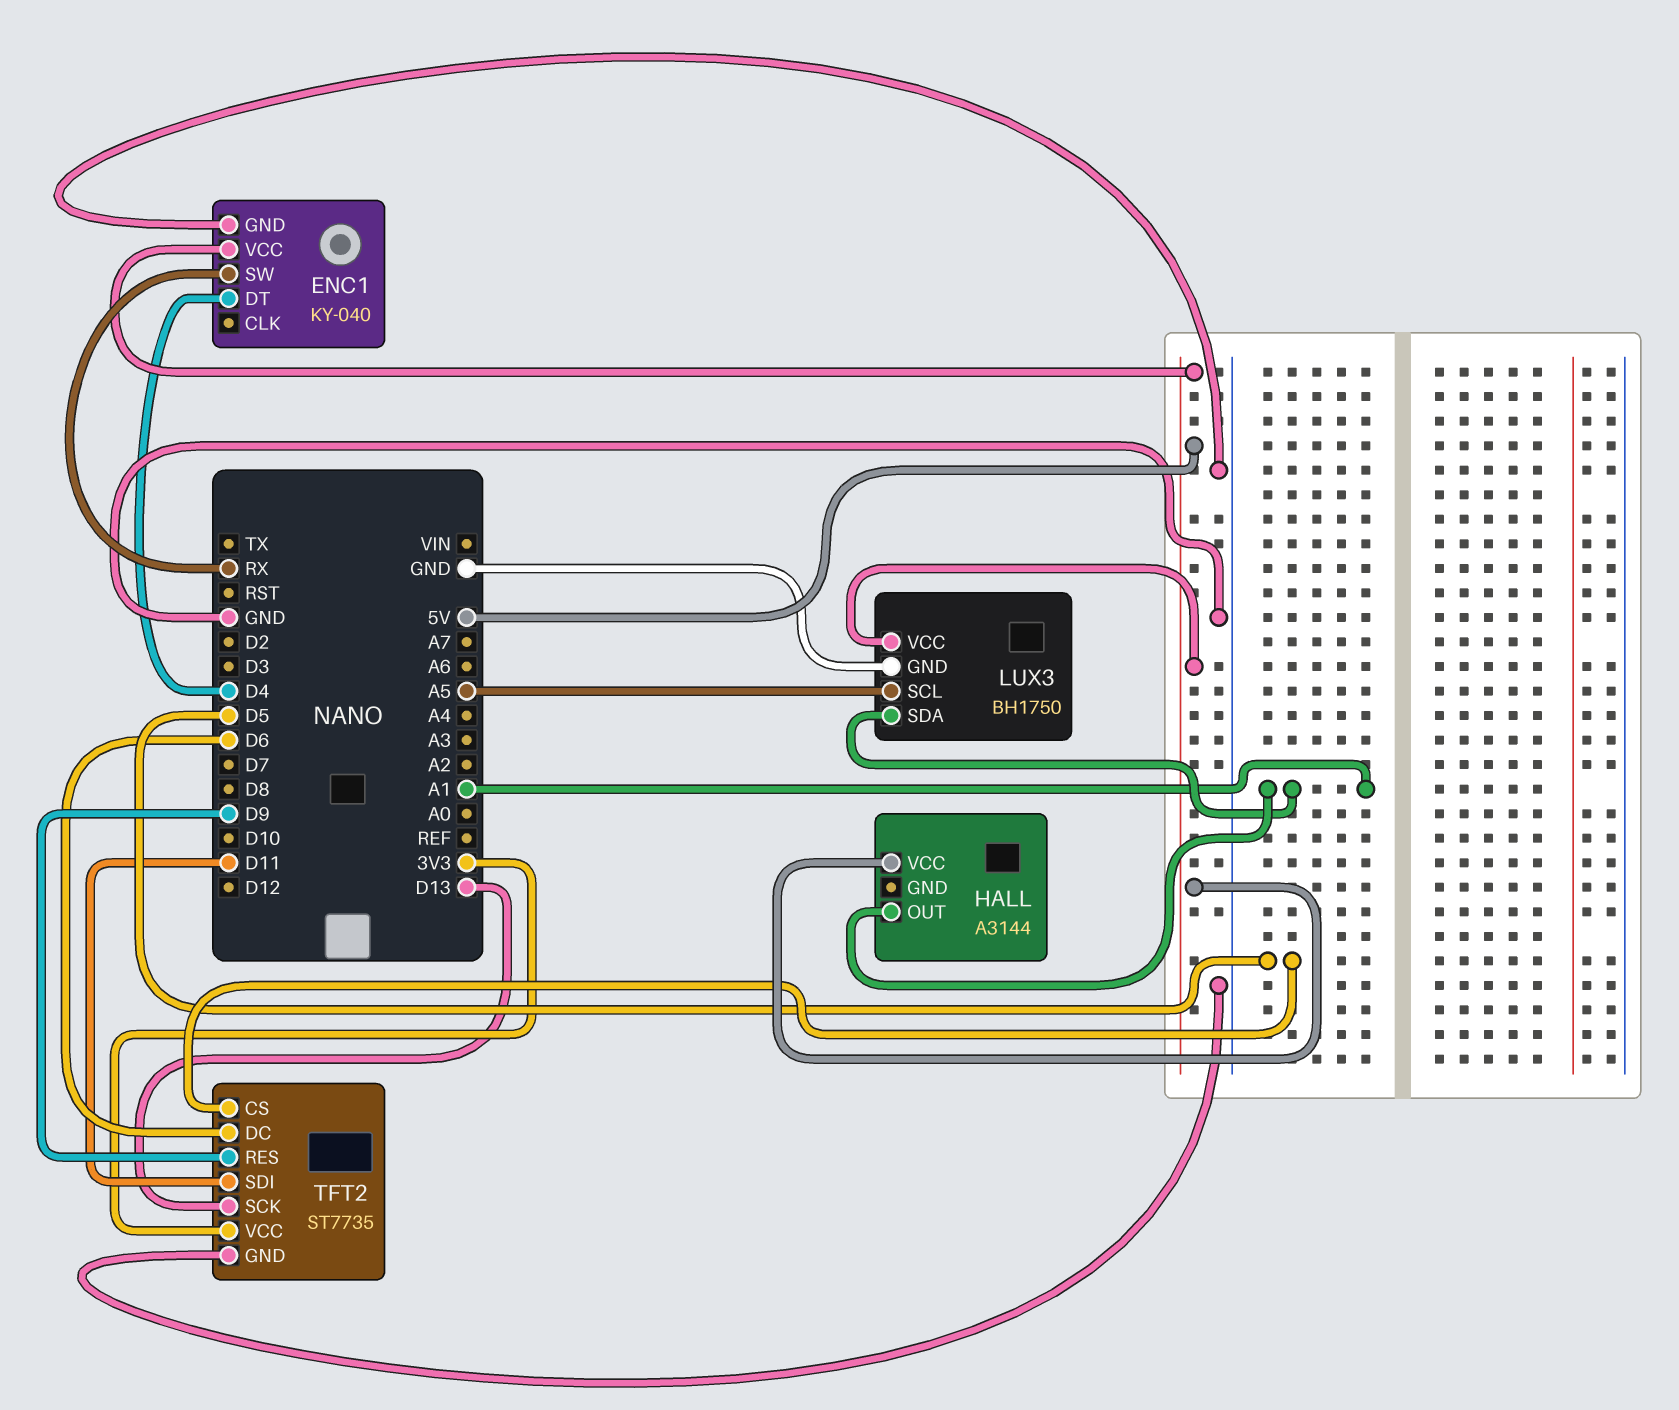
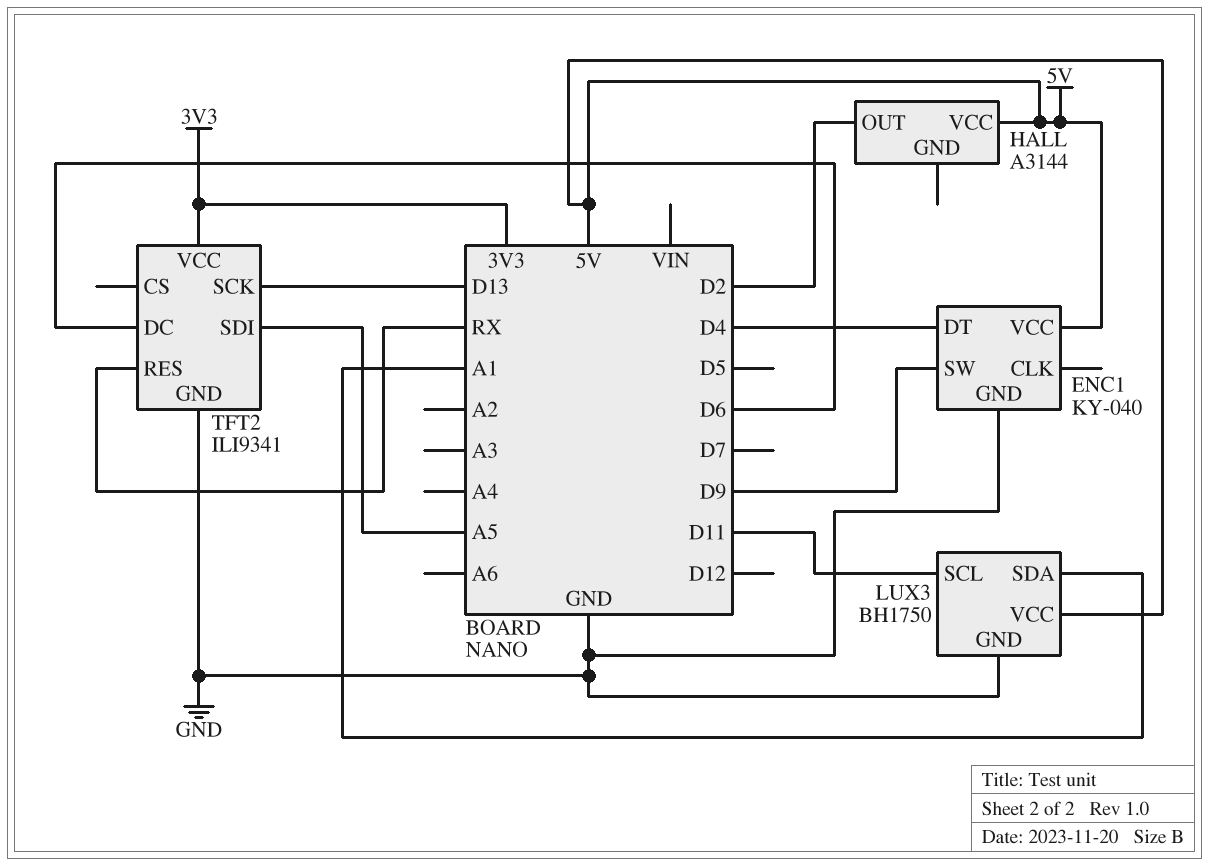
ENC1 pin SW: RX -> D9
HALL pin OUT: A1 -> D2
LUX3 pin SCL: A5 -> D11
TFT2: ST7735 -> ILI9341
TFT2 pin CS: D5 -> none
TFT2 pin RES: D9 -> RX
TFT2 pin SDI: D11 -> A5

